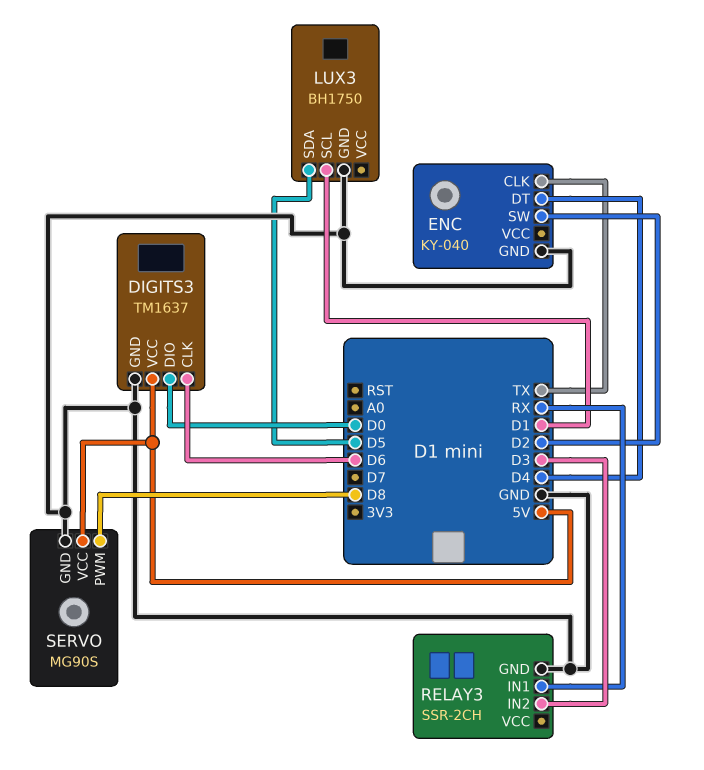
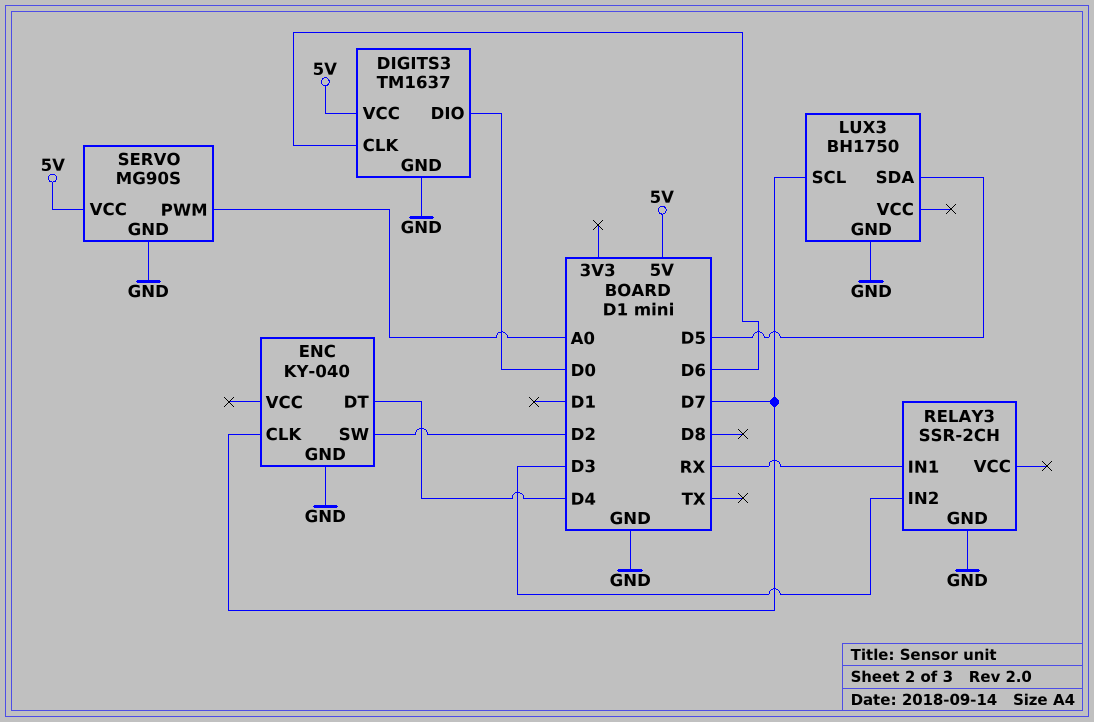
ENC pin CLK: TX -> D7
LUX3 pin SCL: D1 -> D7
SERVO pin PWM: D8 -> A0

